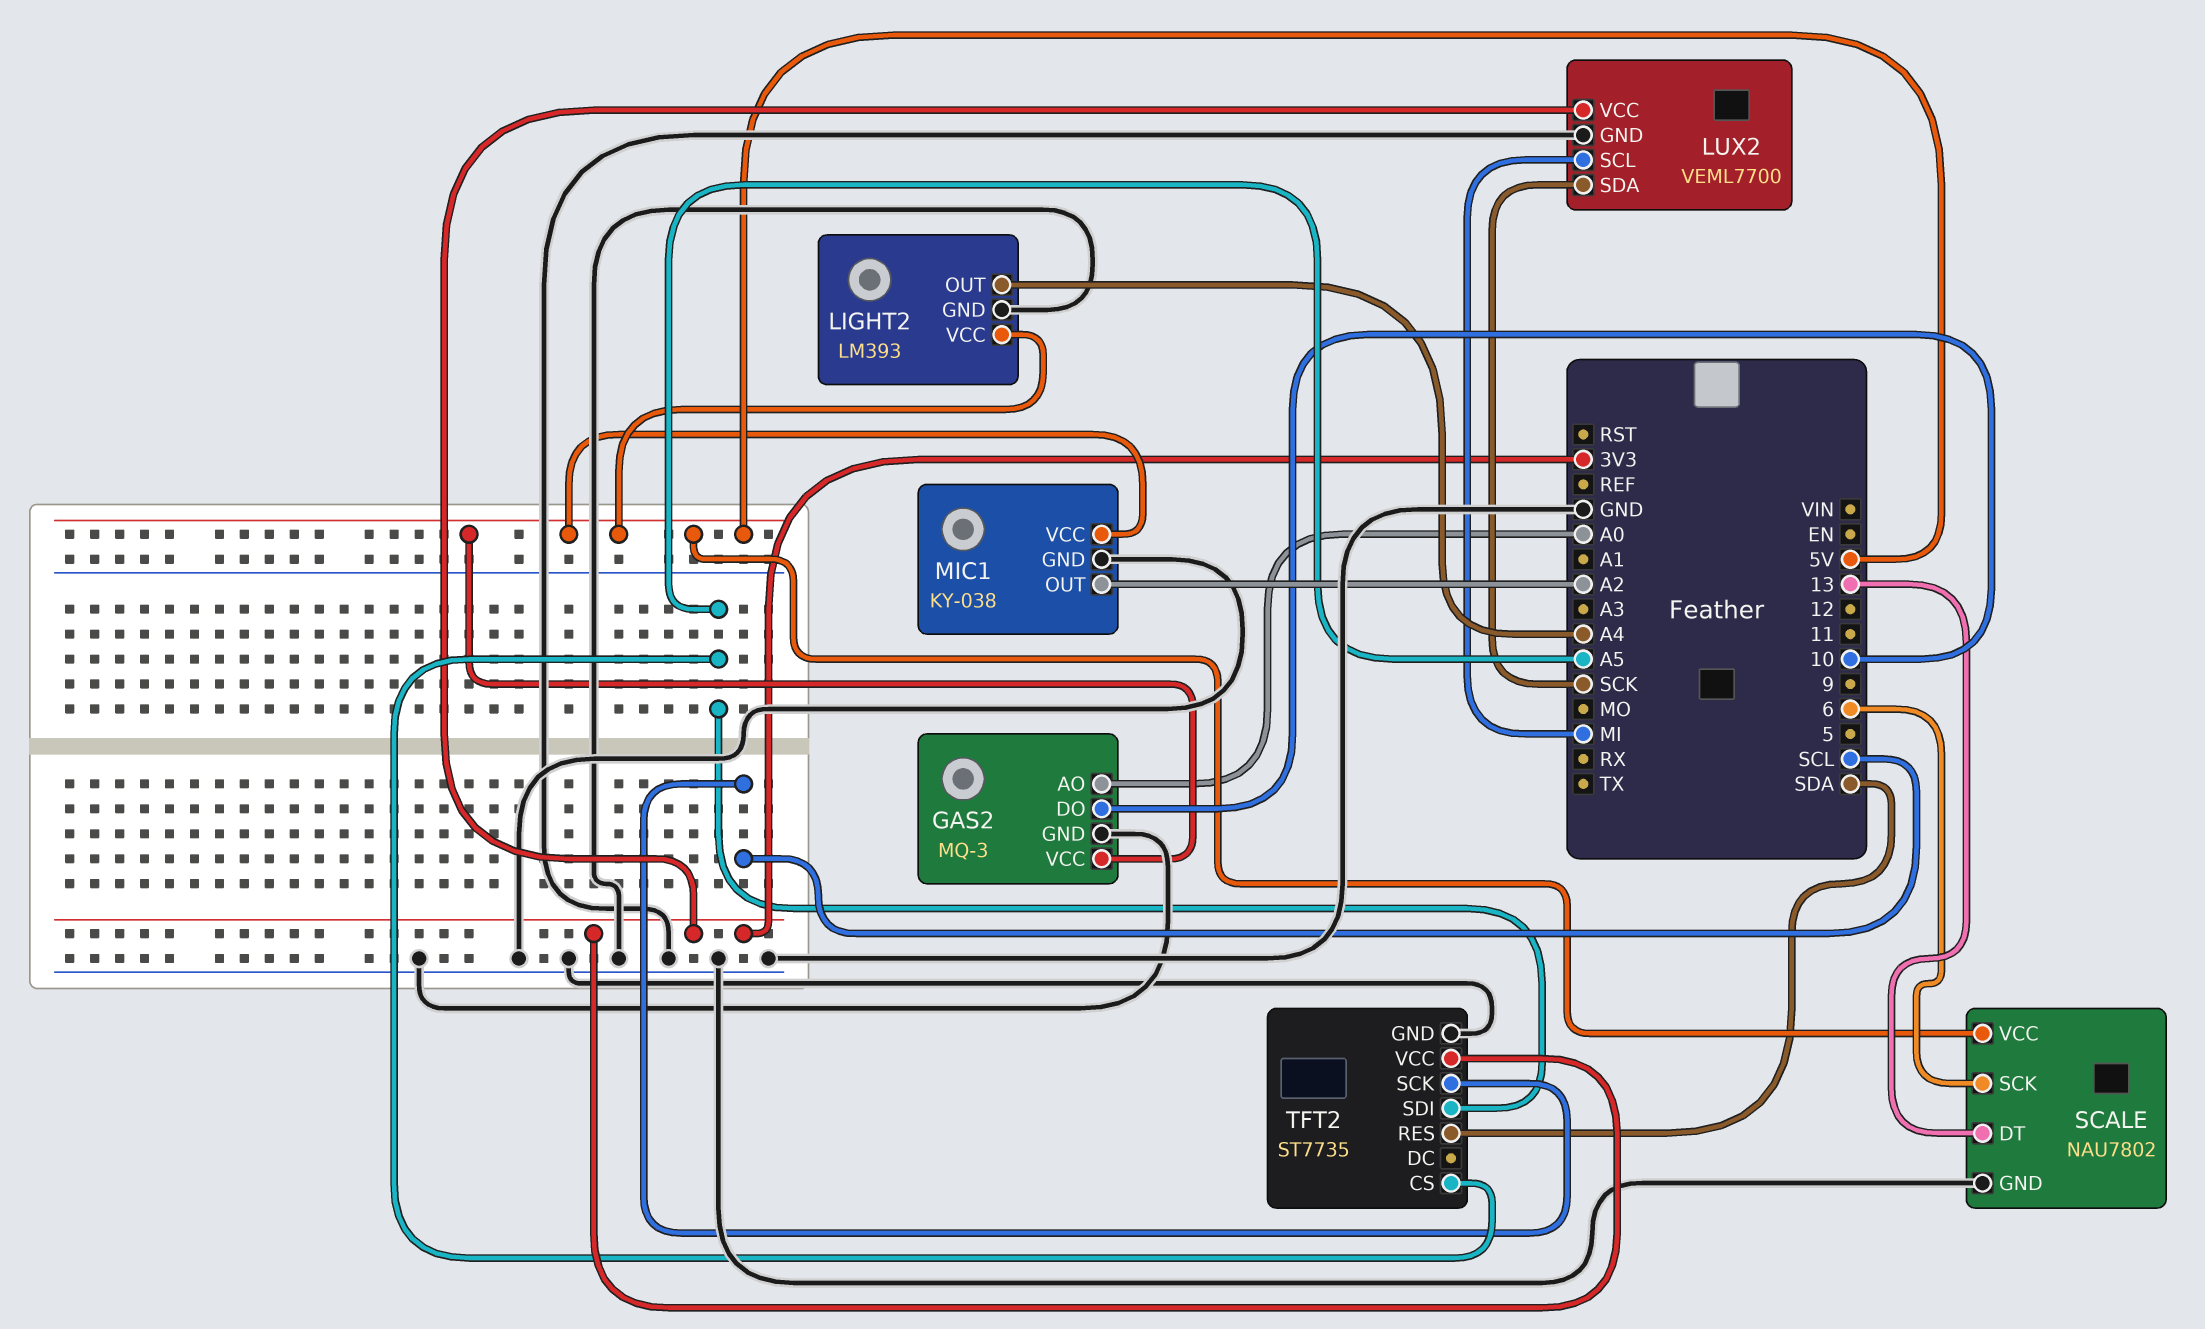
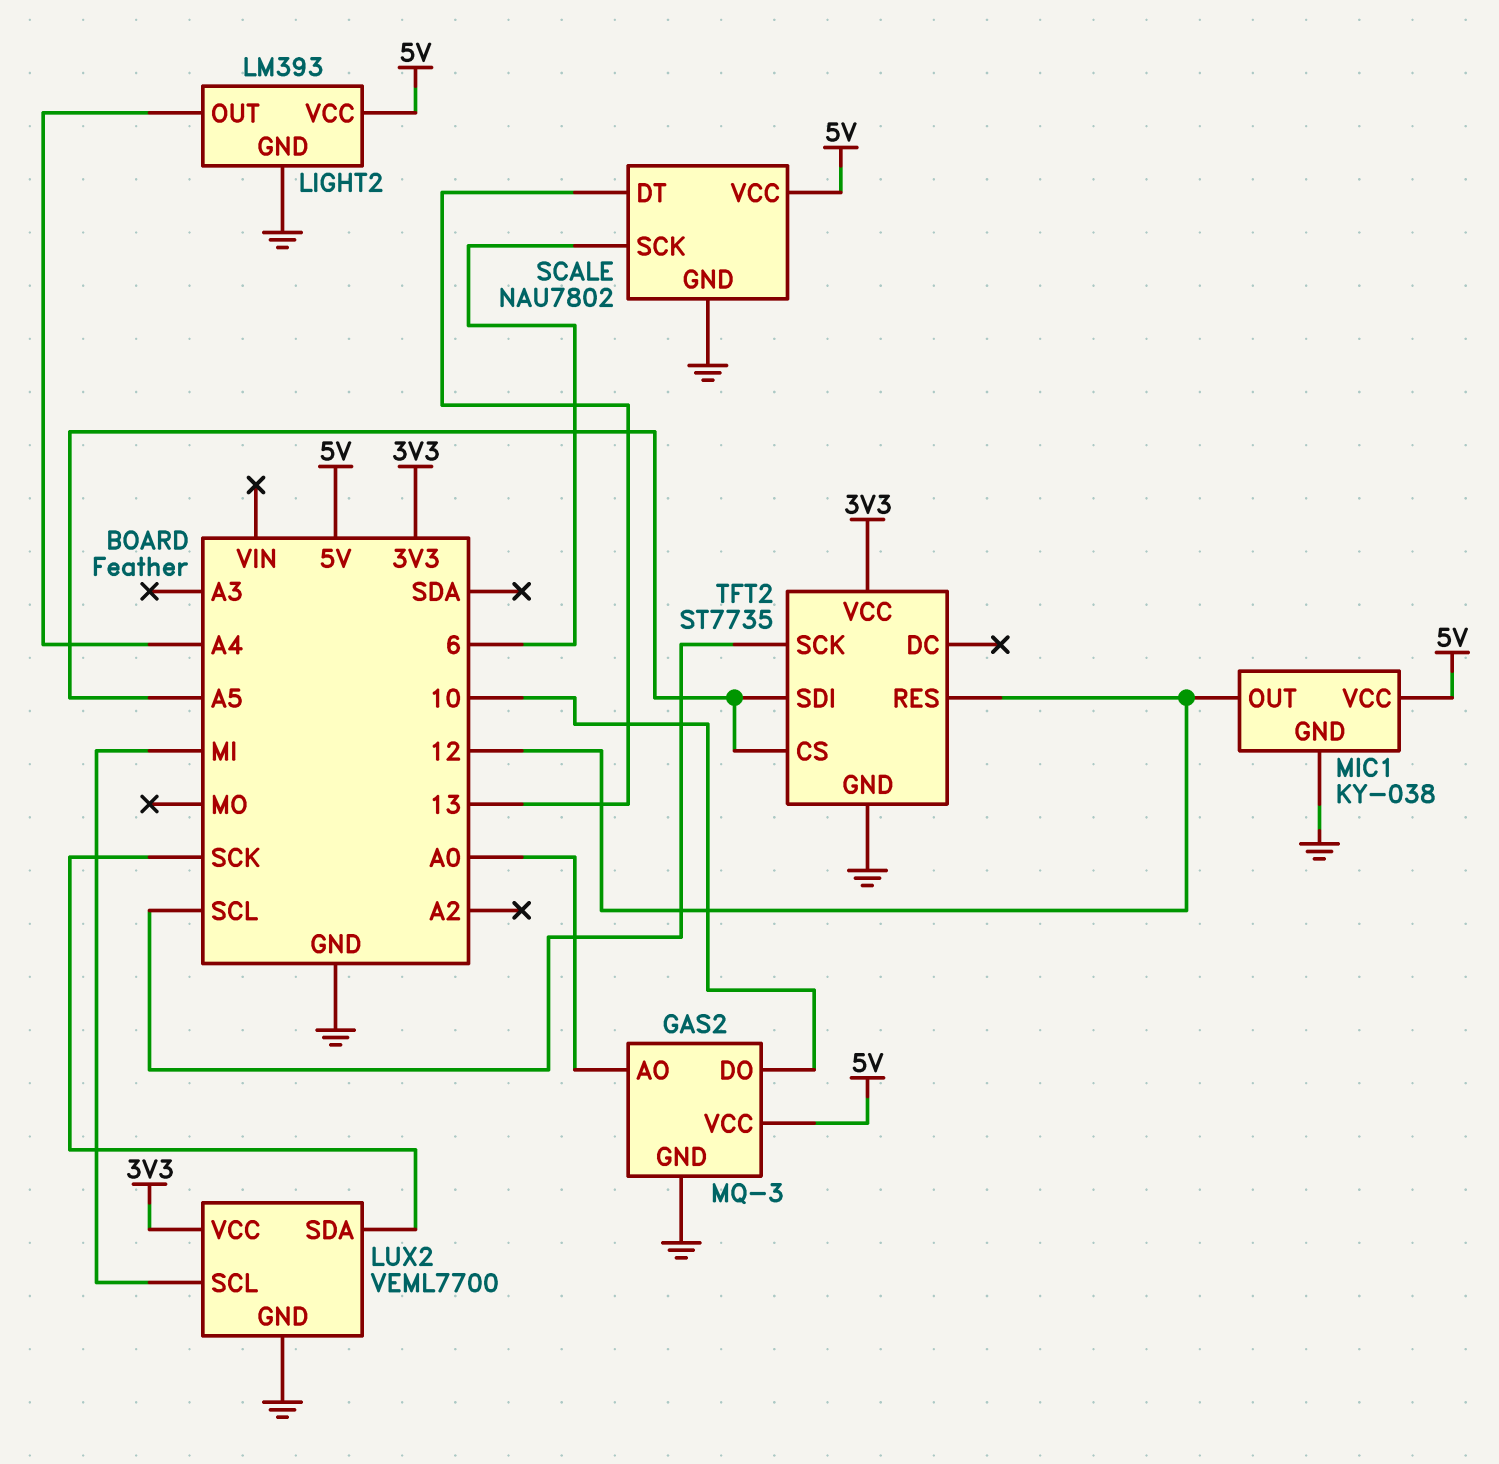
MIC1 pin OUT: A2 -> 12
TFT2 pin RES: SDA -> 12

